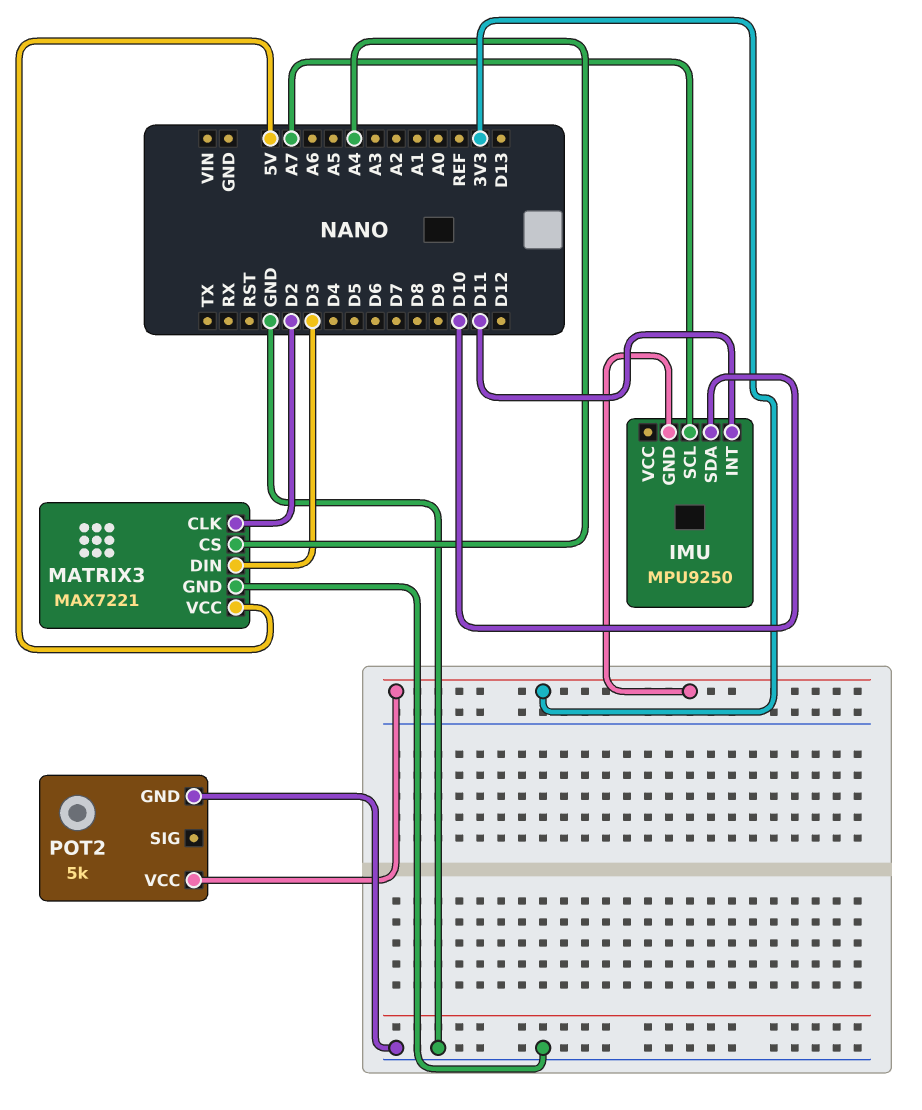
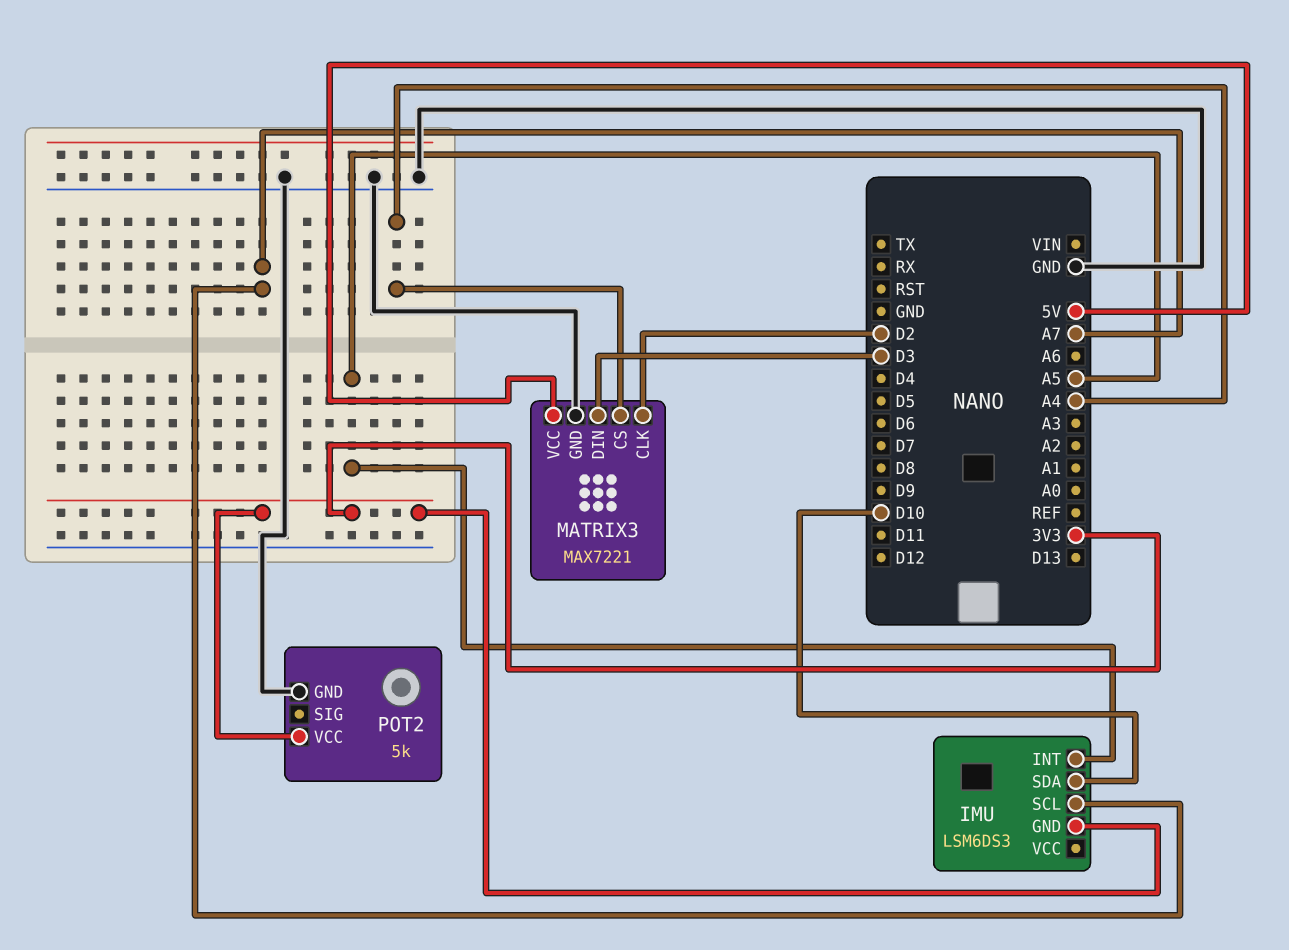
IMU: MPU9250 -> LSM6DS3
IMU pin INT: D11 -> A5

